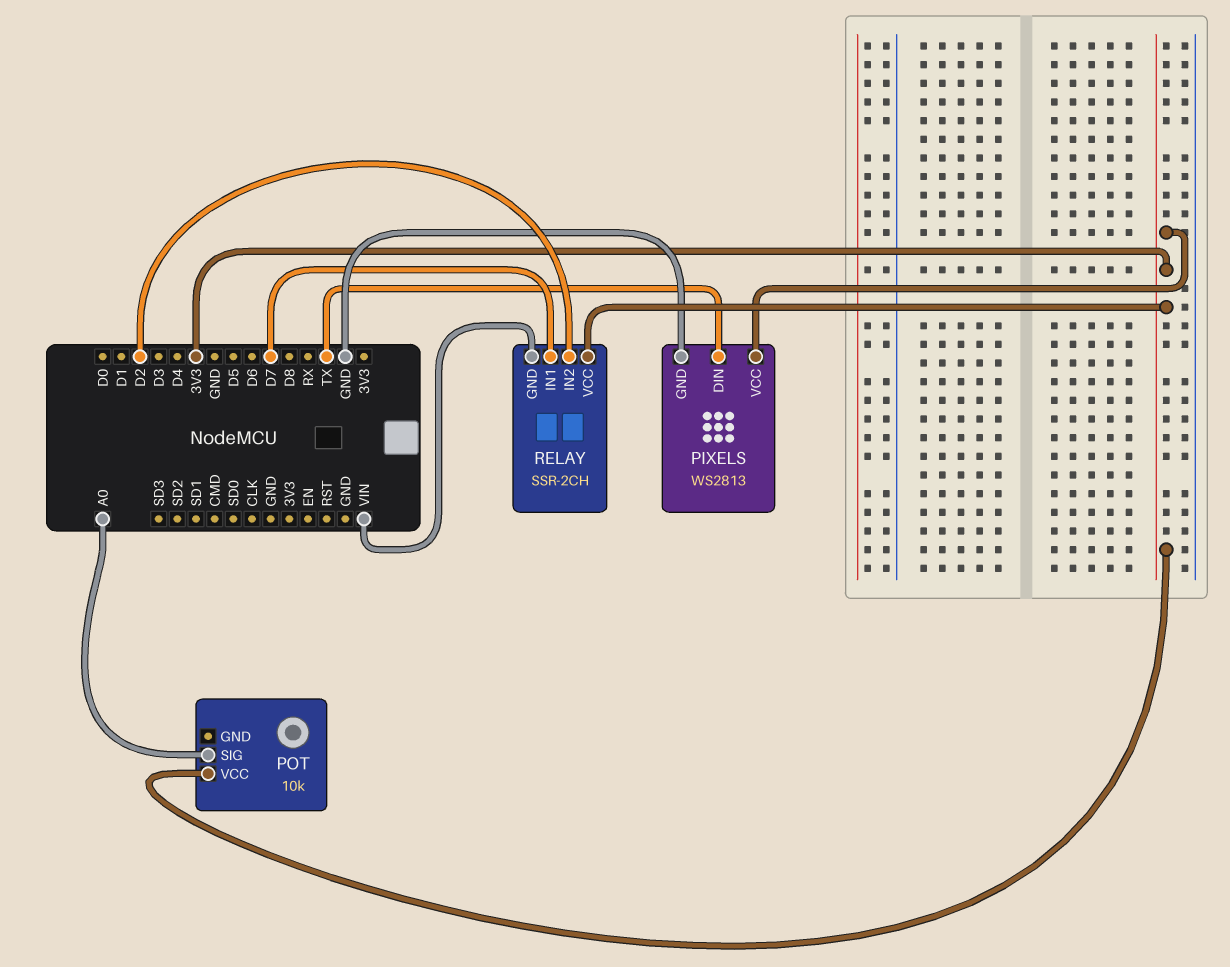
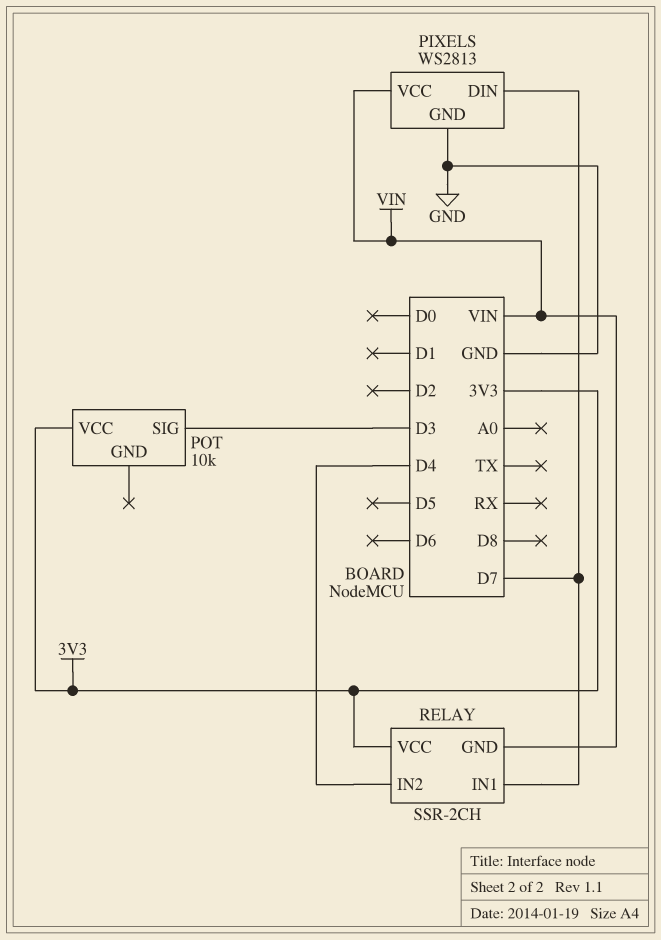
PIXELS pin DIN: TX -> D7
PIXELS pin VCC: 3V3 -> VIN
POT pin SIG: A0 -> D3
RELAY pin IN2: D2 -> D4

